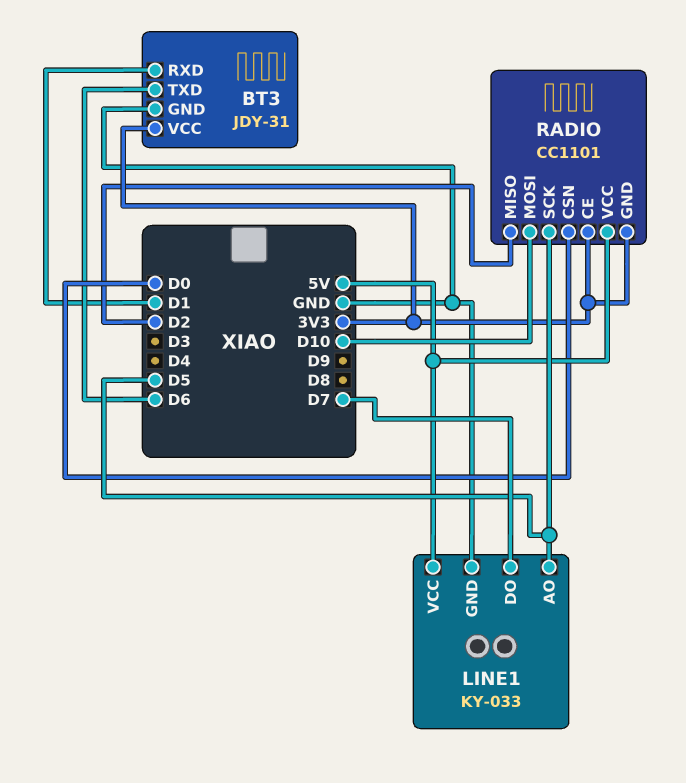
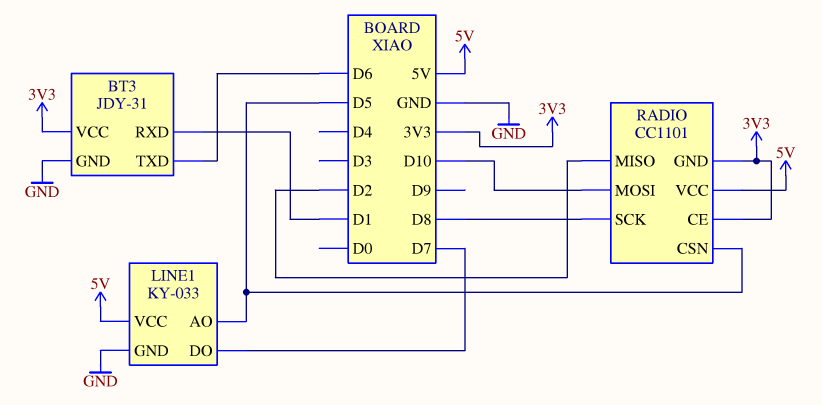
RADIO pin CSN: D0 -> D5
RADIO pin SCK: D5 -> D8

